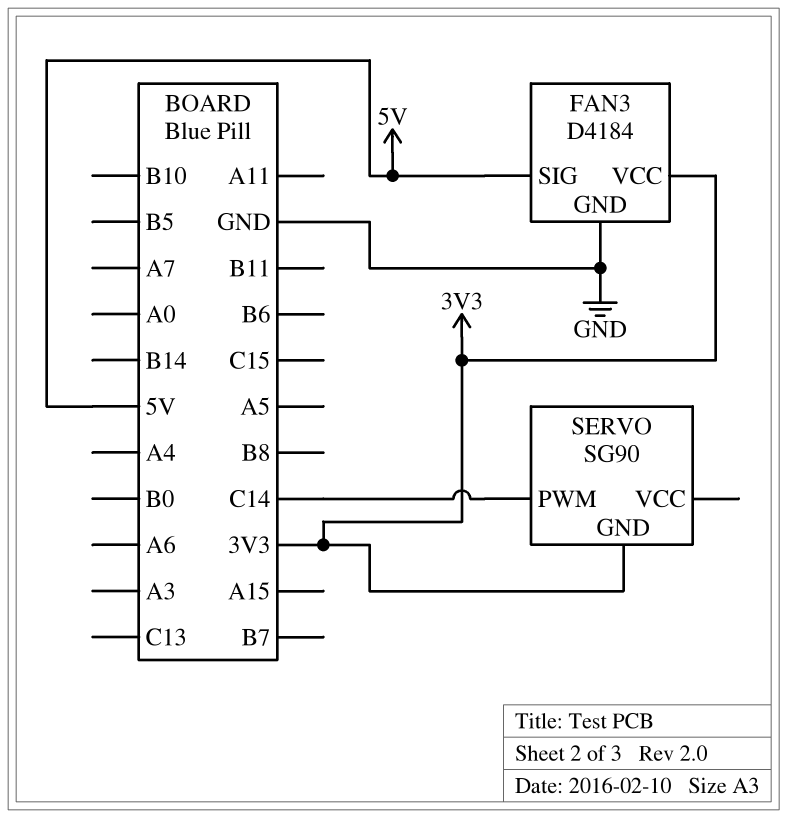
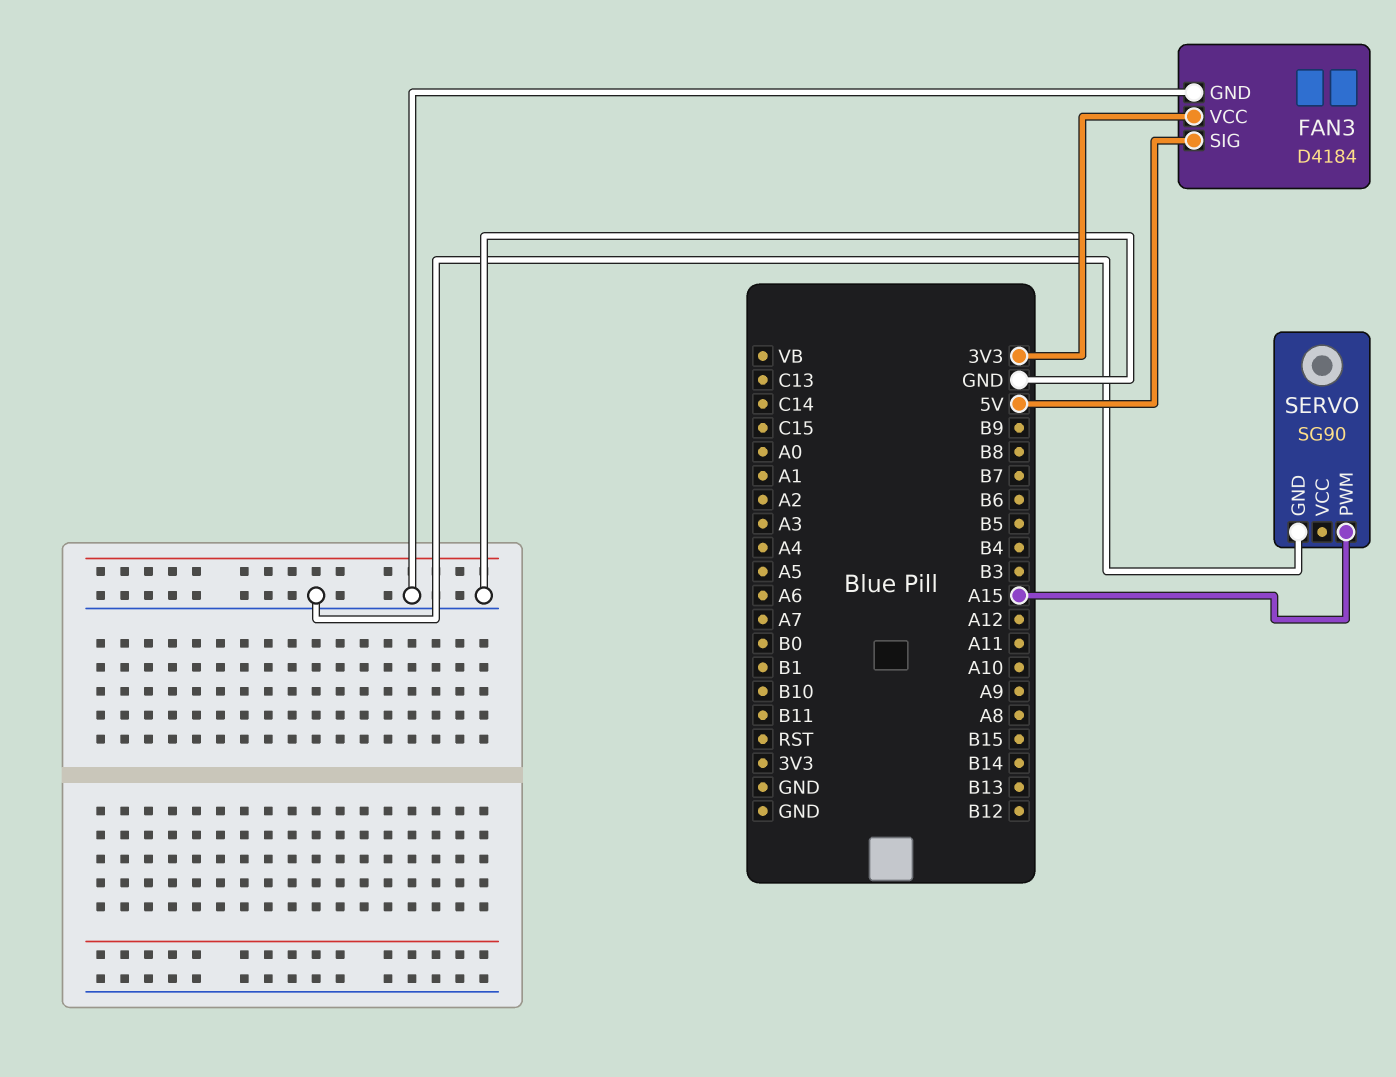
SERVO pin GND: 3V3 -> GND
SERVO pin PWM: C14 -> A15

